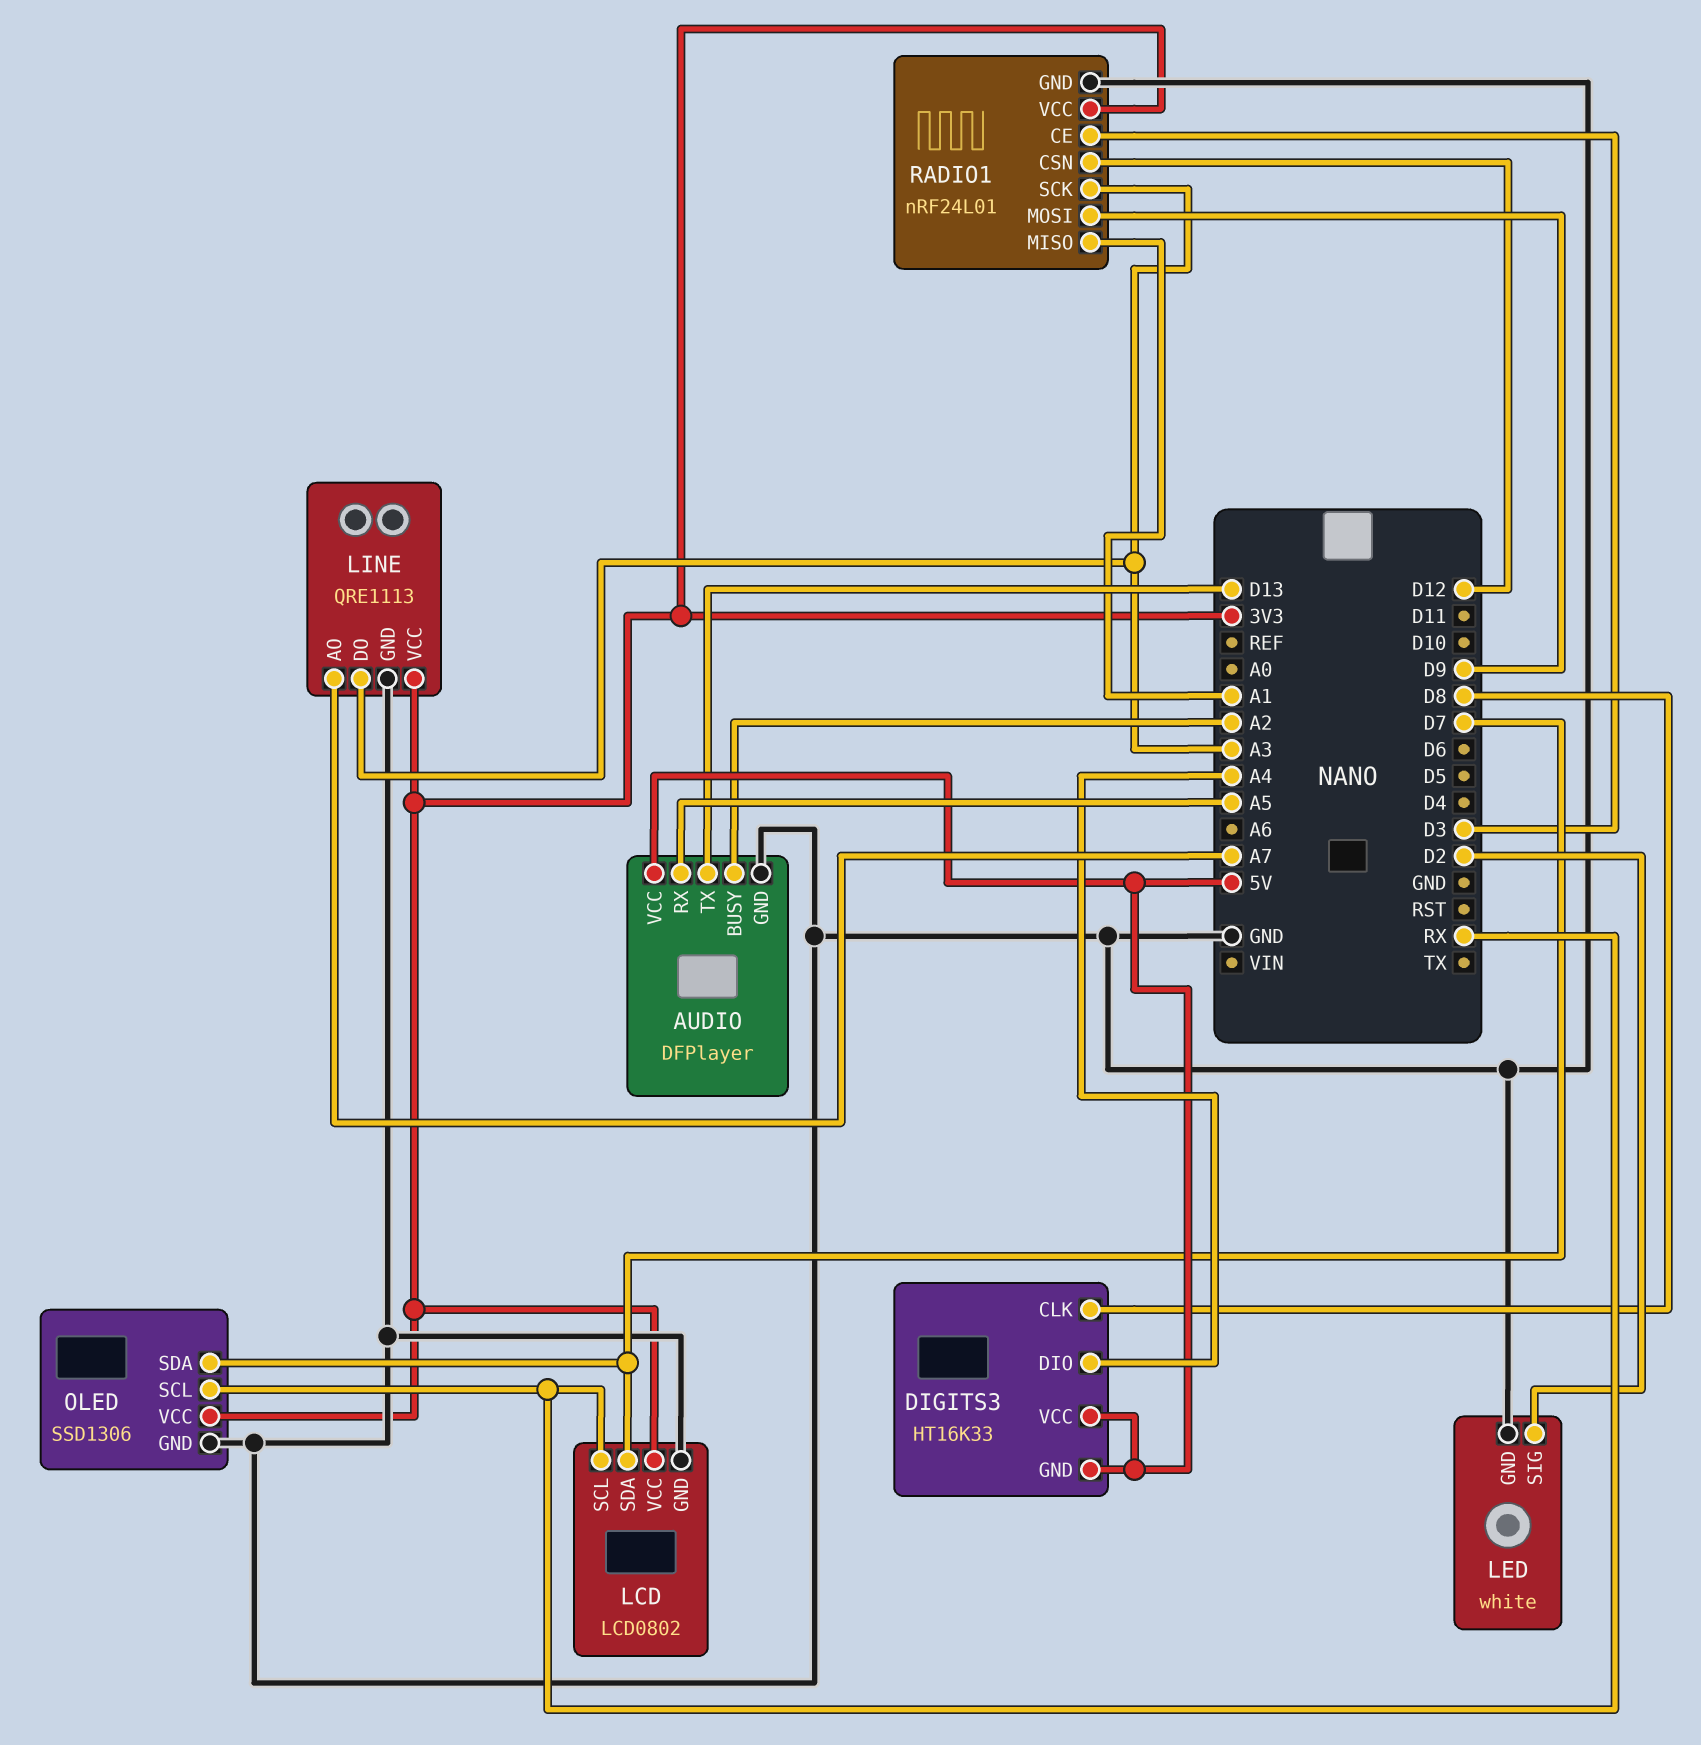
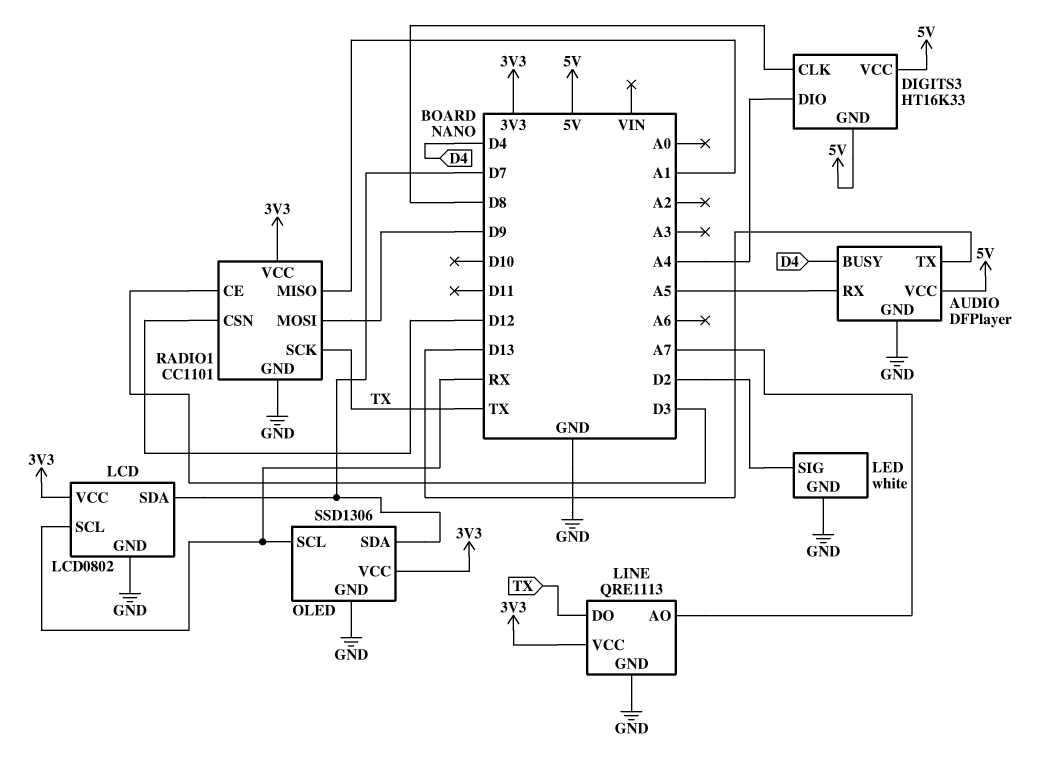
AUDIO pin BUSY: A2 -> D4
LINE pin DO: A3 -> TX
RADIO1: nRF24L01 -> CC1101
RADIO1 pin SCK: A3 -> TX

